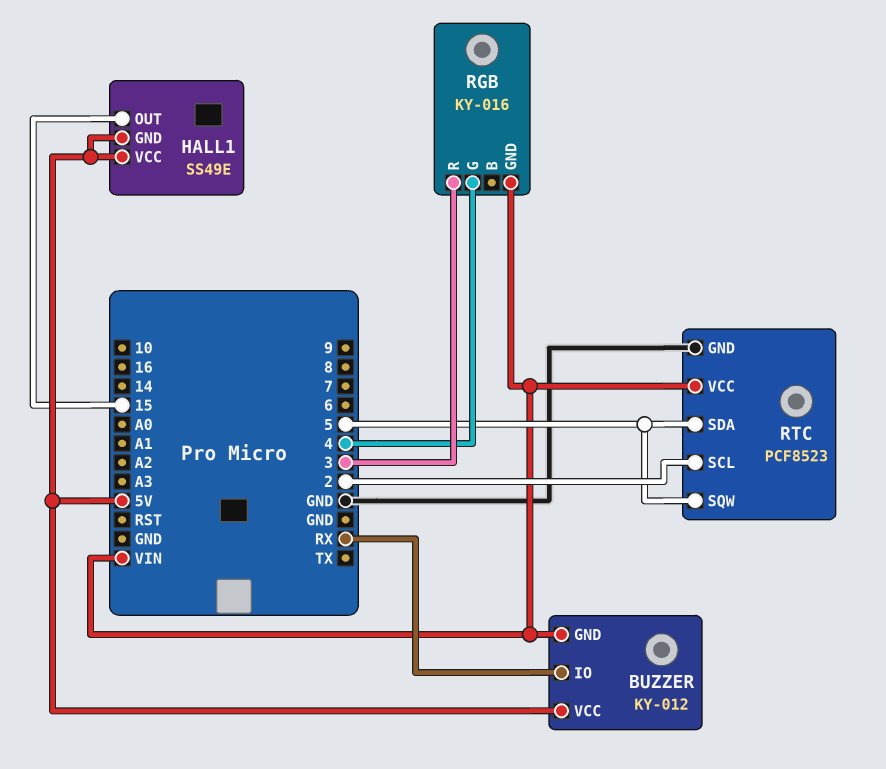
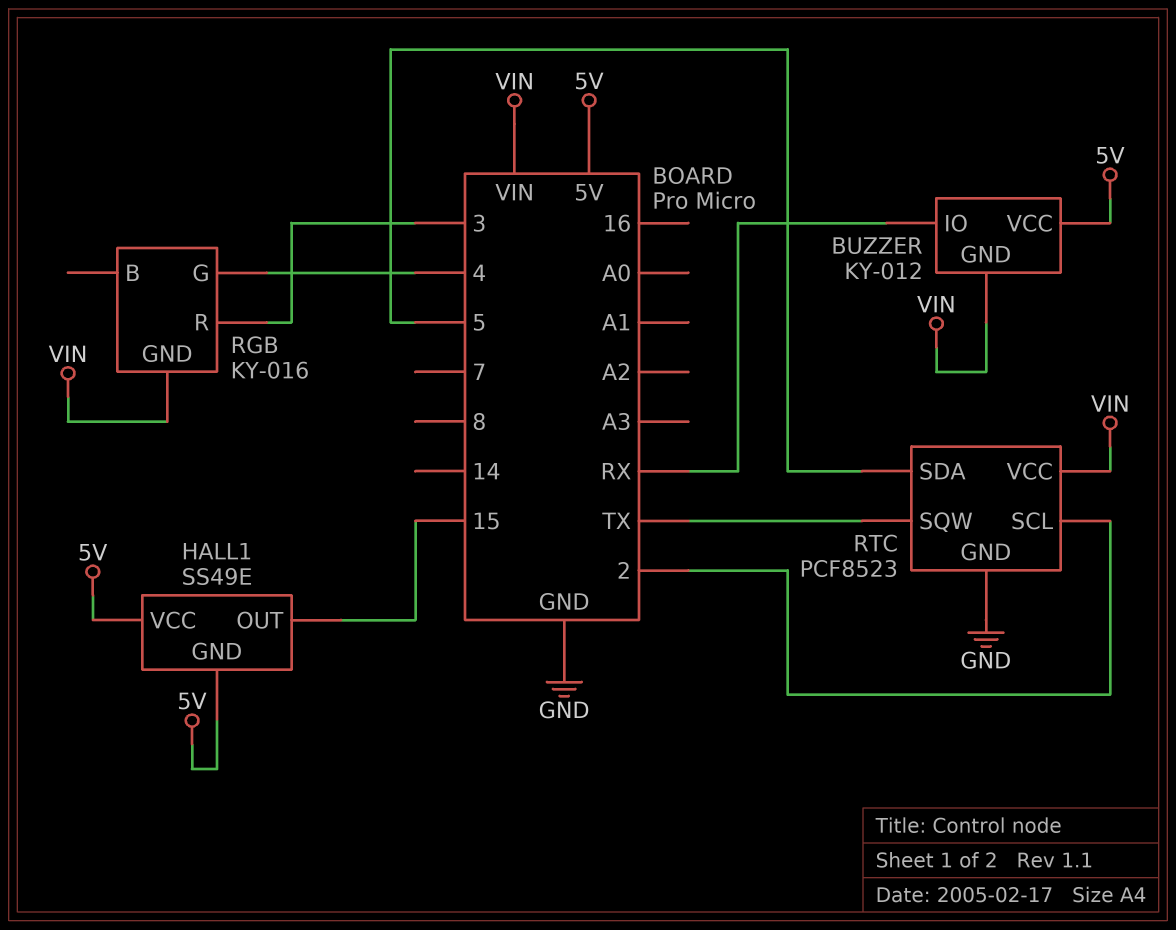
RTC pin SQW: 5 -> TX

